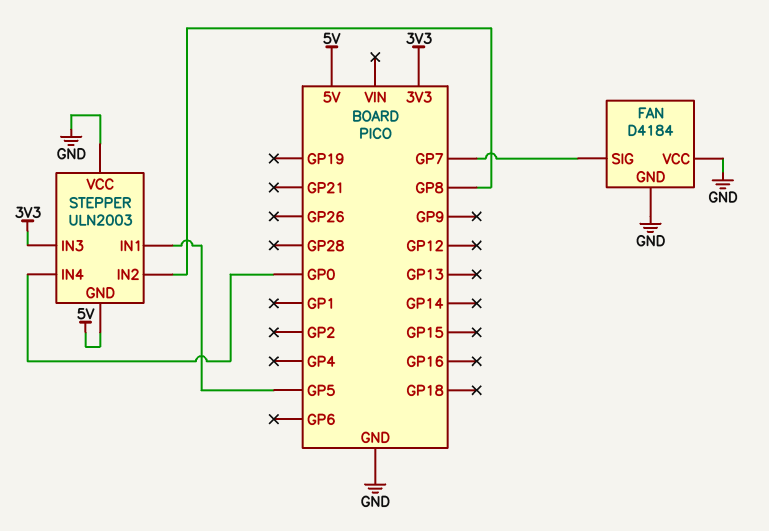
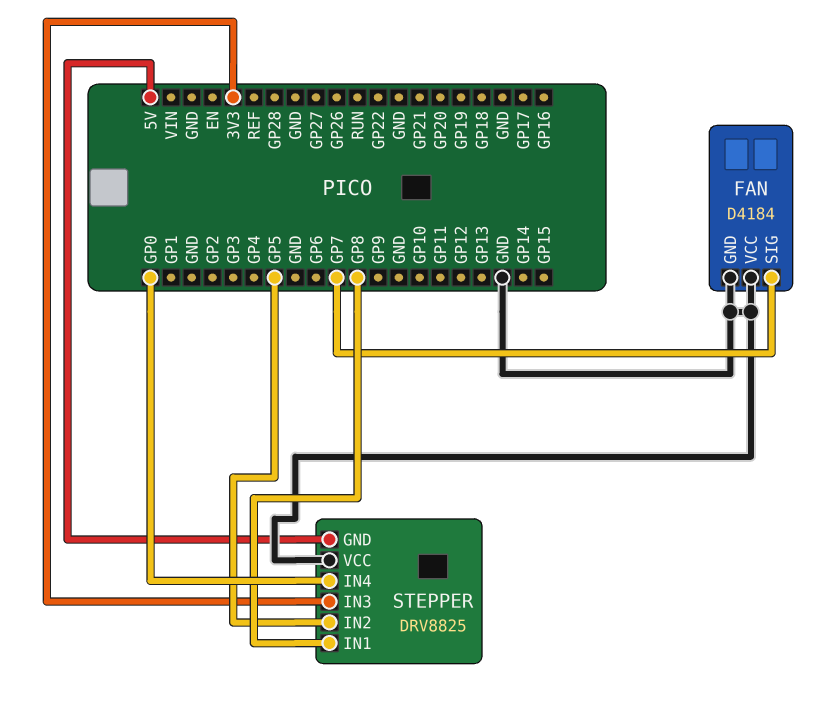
STEPPER: ULN2003 -> DRV8825
STEPPER pin IN1: GP5 -> GP8
STEPPER pin IN2: GP8 -> GP5

